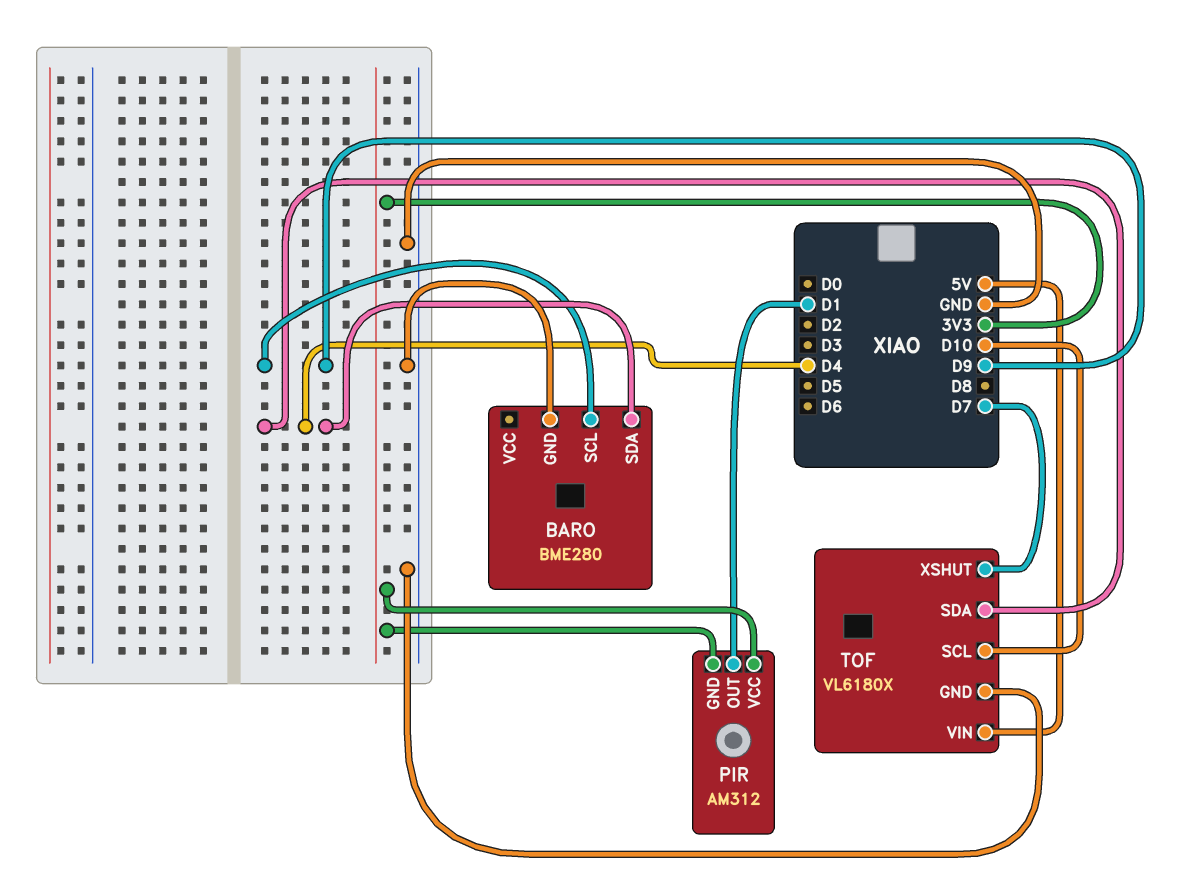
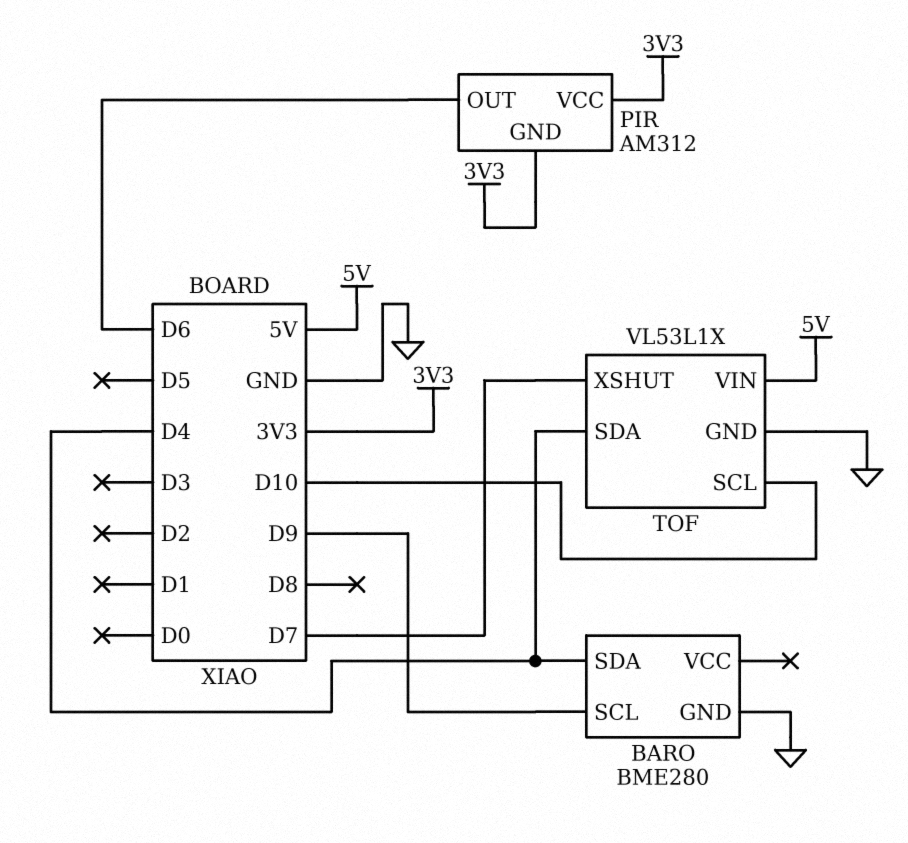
PIR pin OUT: D1 -> D6
TOF: VL6180X -> VL53L1X

